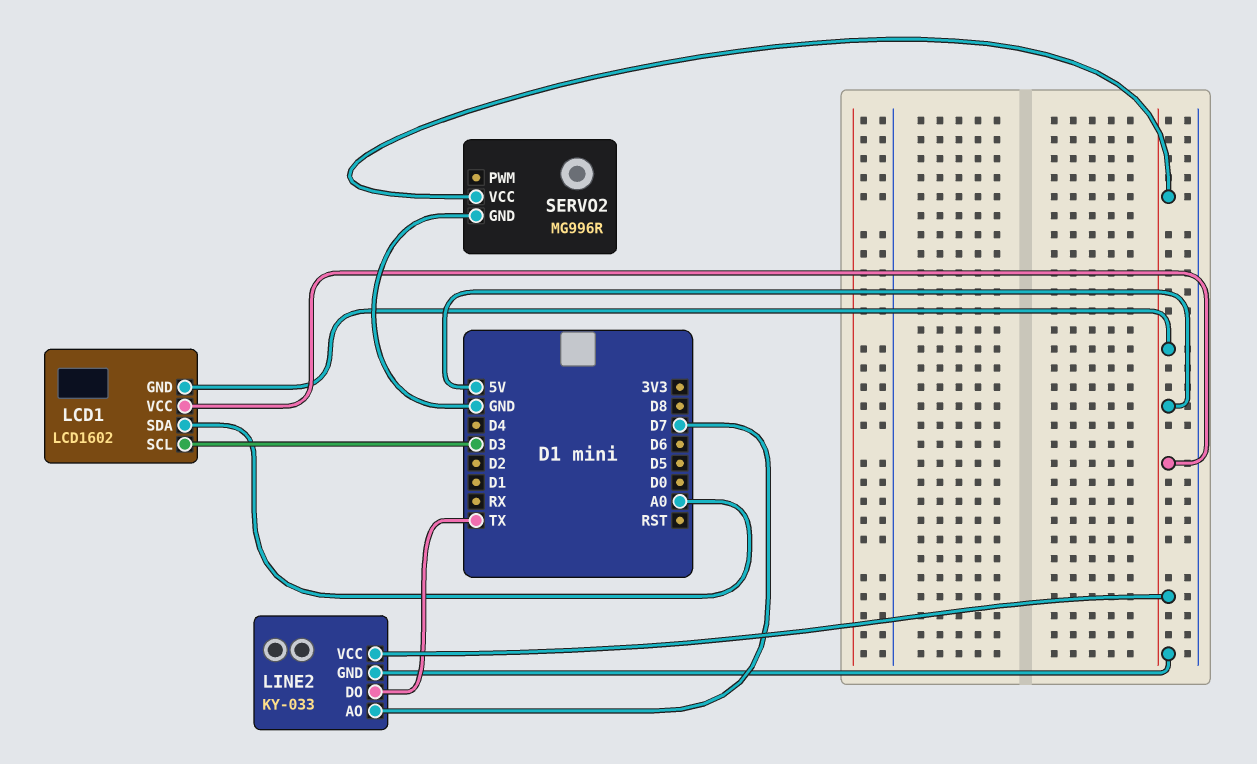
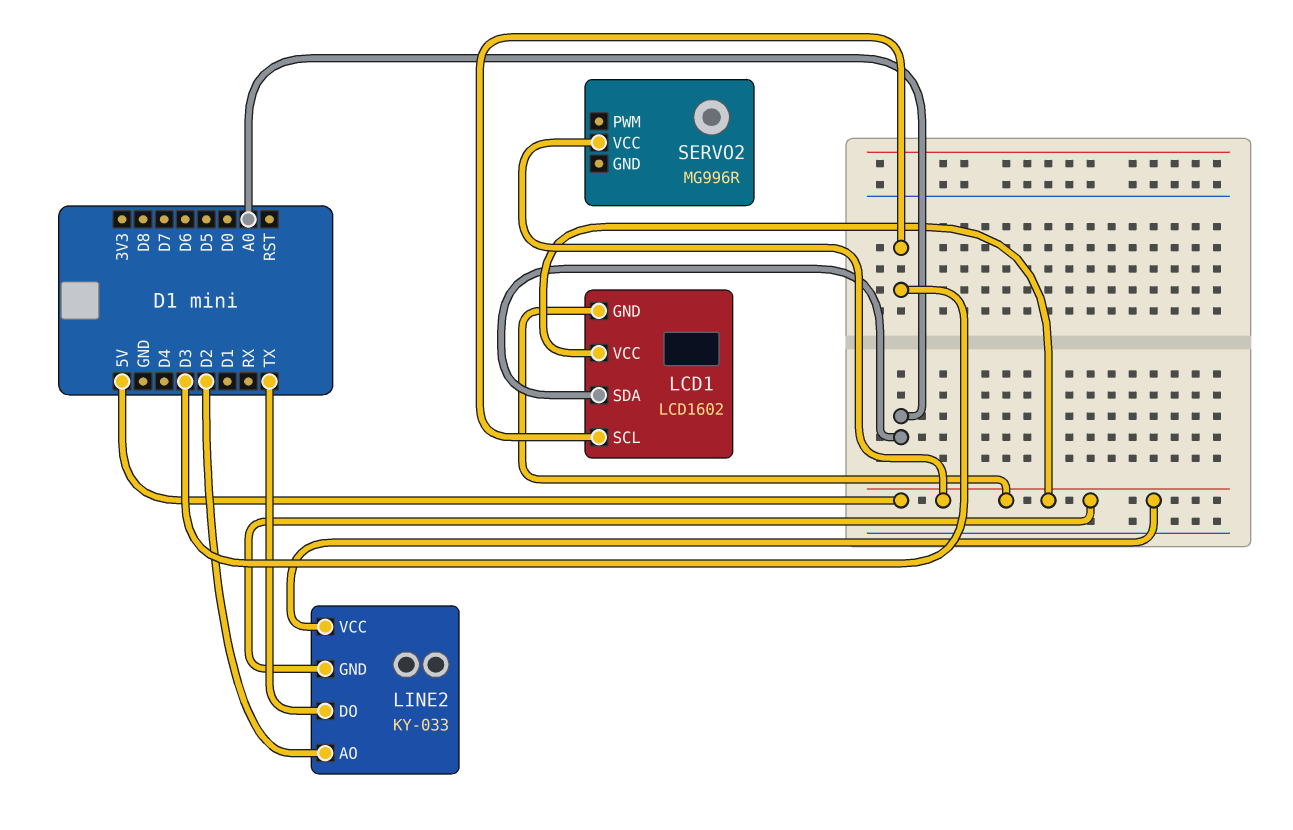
LINE2 pin AO: D7 -> D2
SERVO2 pin GND: GND -> none

